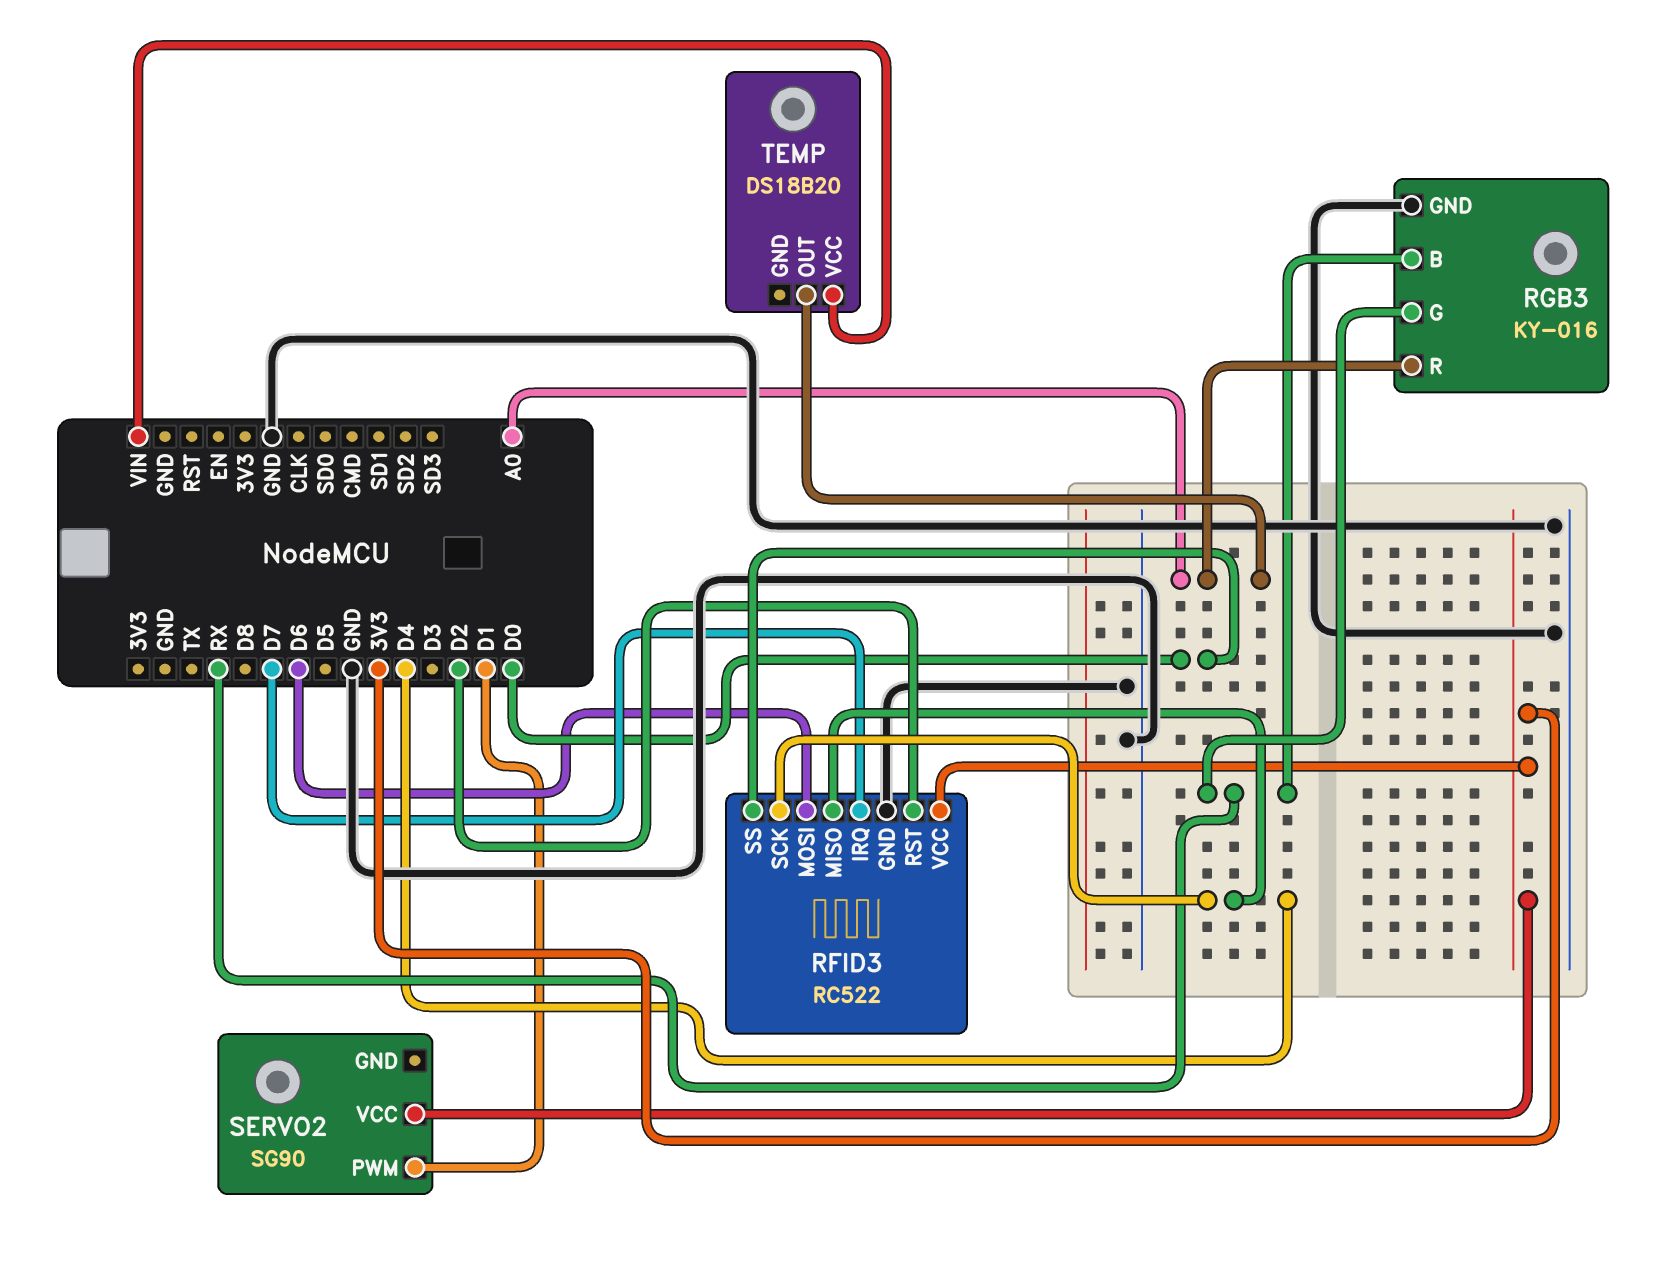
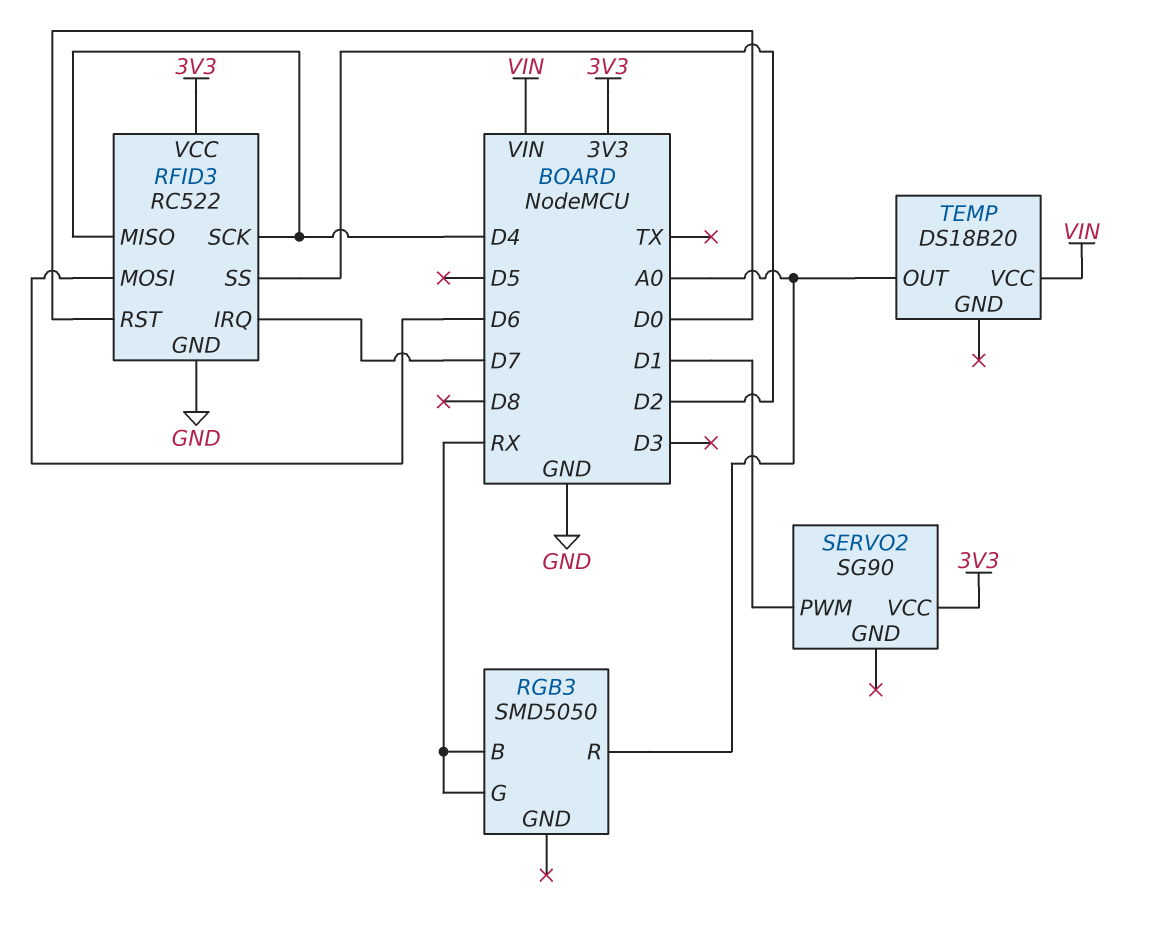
RFID3 pin RST: D2 -> D0
RFID3 pin SS: D0 -> D2
RGB3: KY-016 -> SMD5050
RGB3 pin GND: GND -> none

